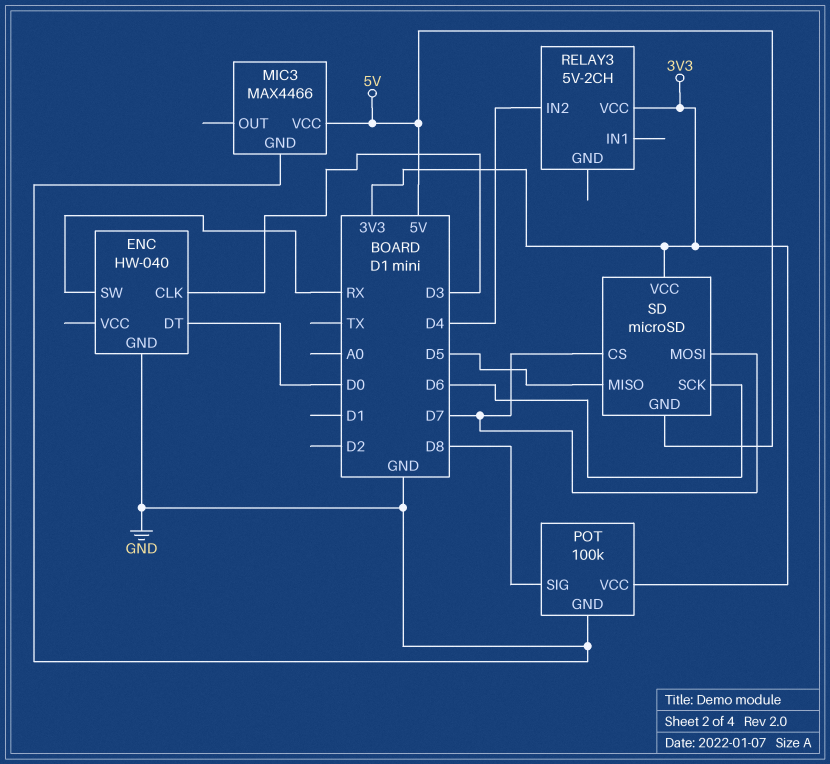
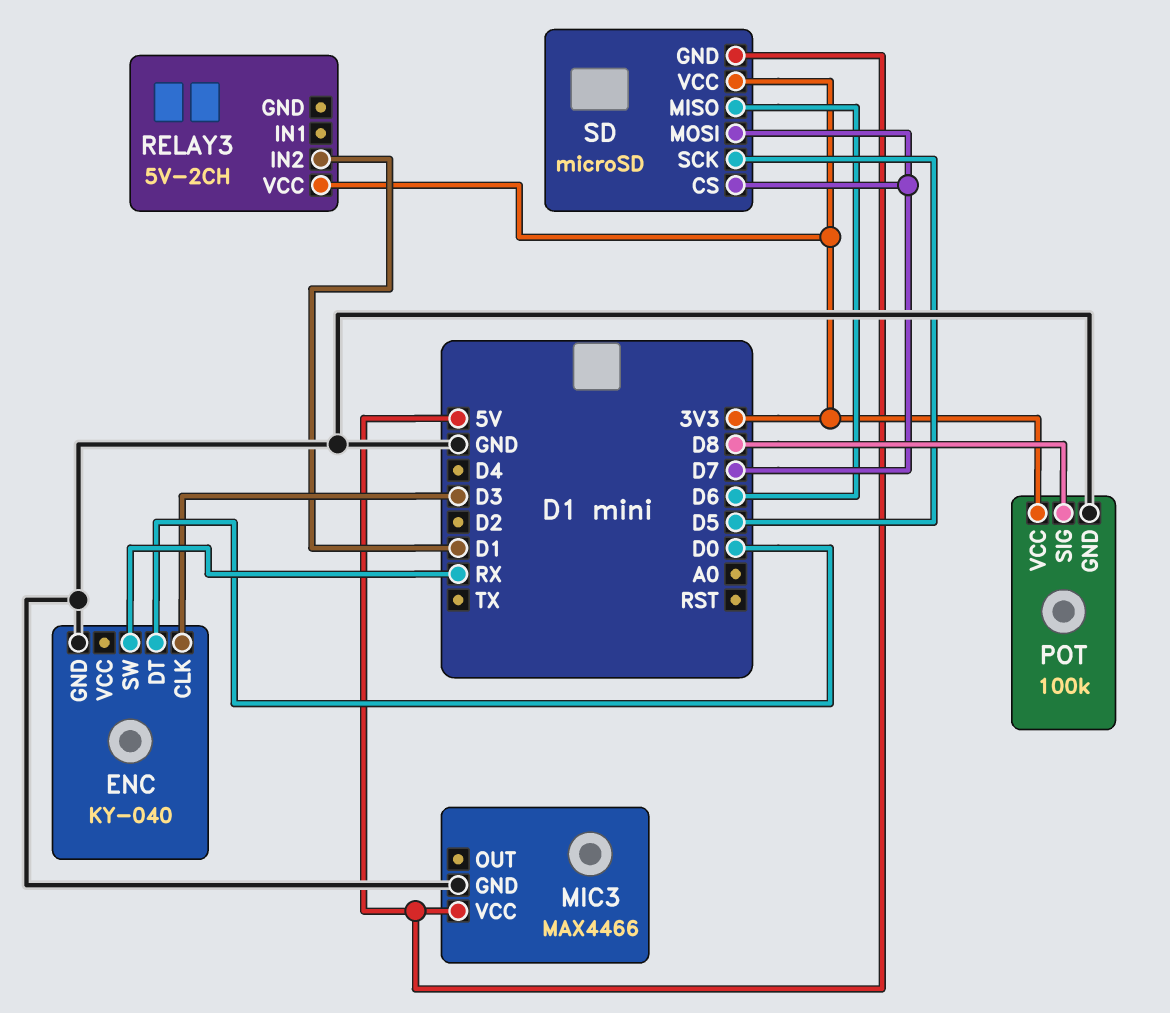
ENC: HW-040 -> KY-040
RELAY3 pin IN2: D4 -> D1
SD pin MISO: D5 -> D6
SD pin SCK: D6 -> D5

